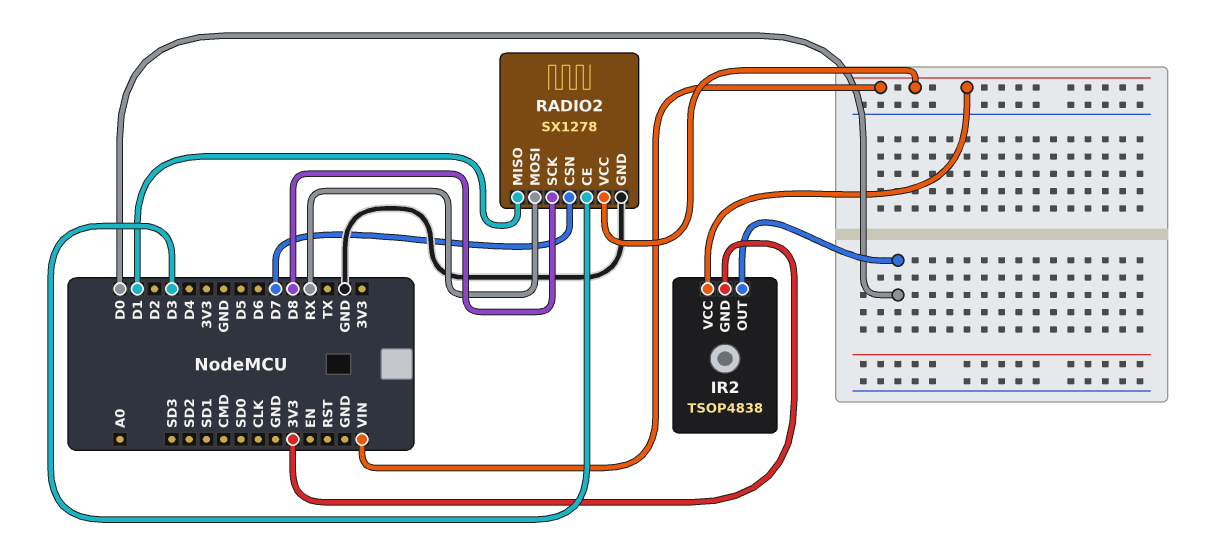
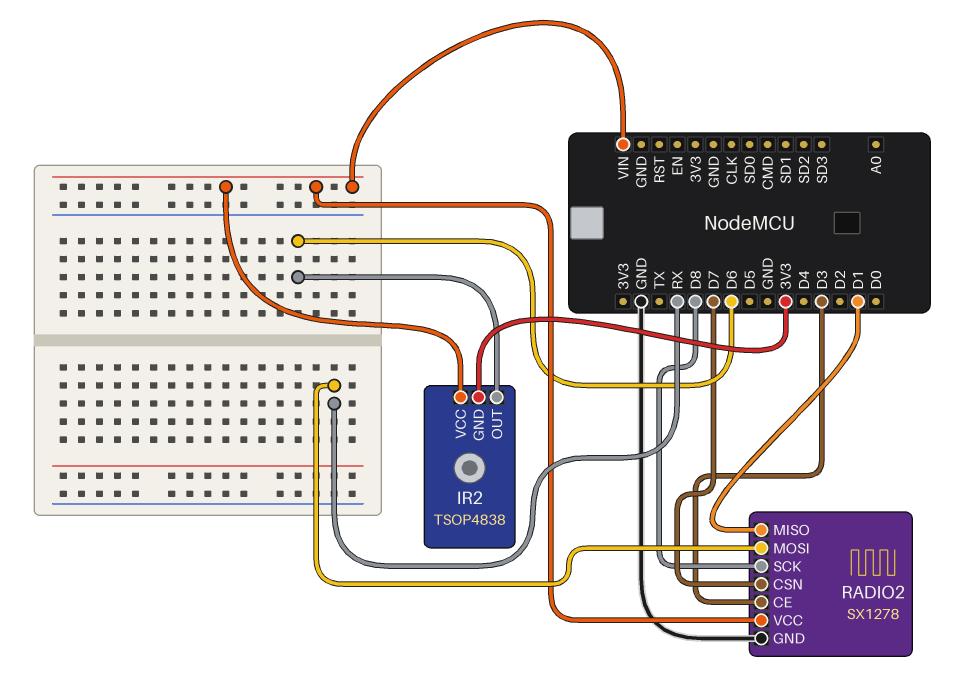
IR2 pin OUT: D0 -> D6

